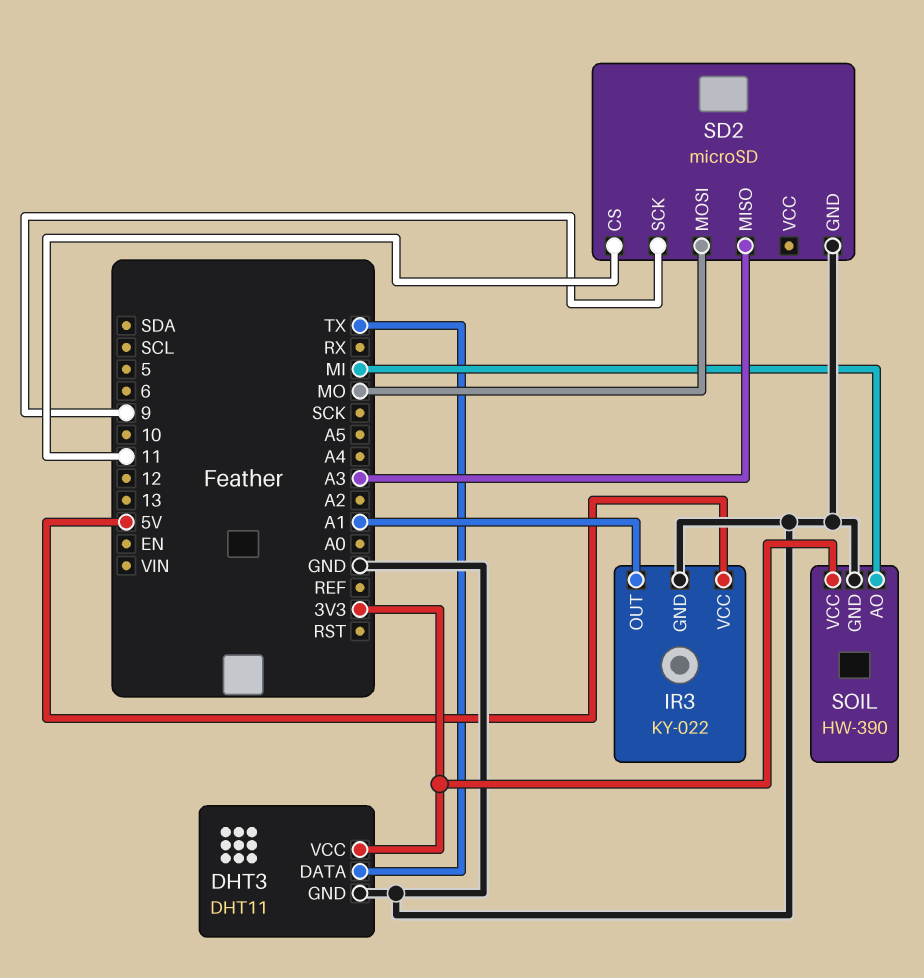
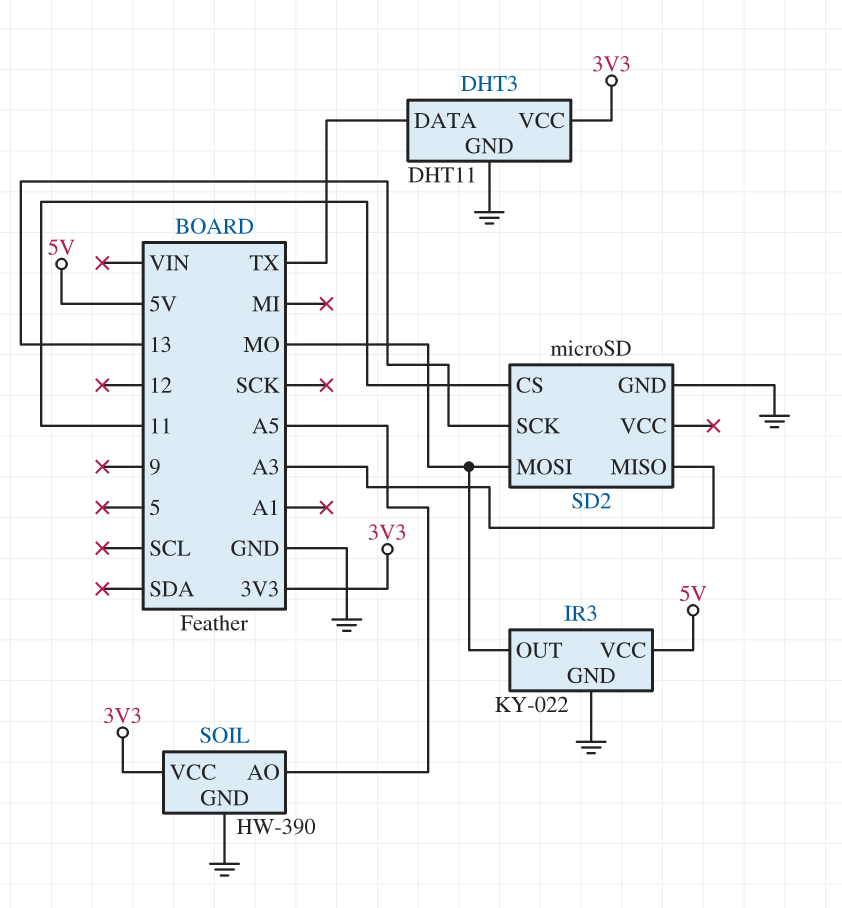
IR3 pin OUT: A1 -> MO
SD2 pin SCK: 9 -> 13
SOIL pin AO: MI -> A5

